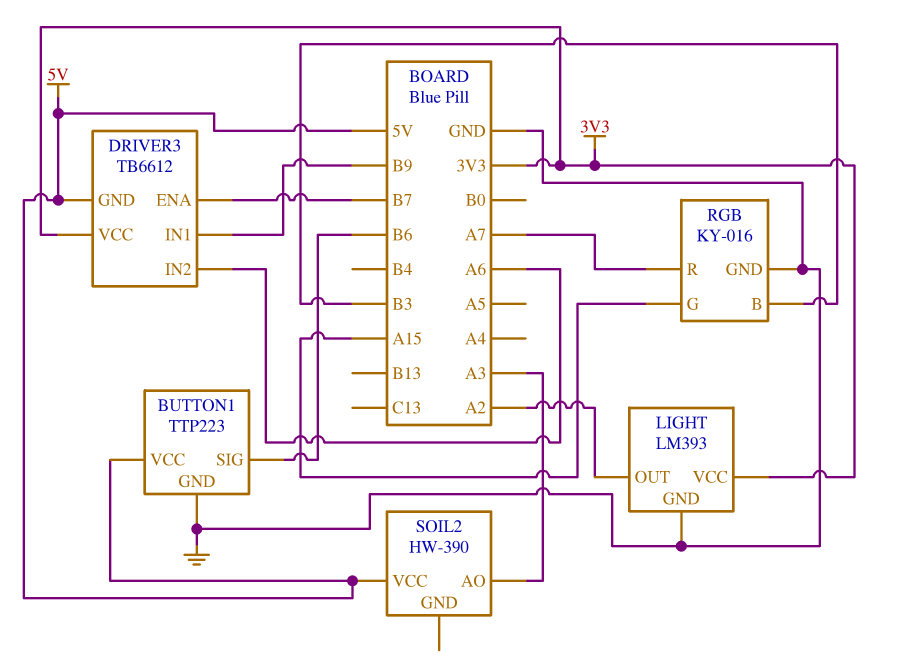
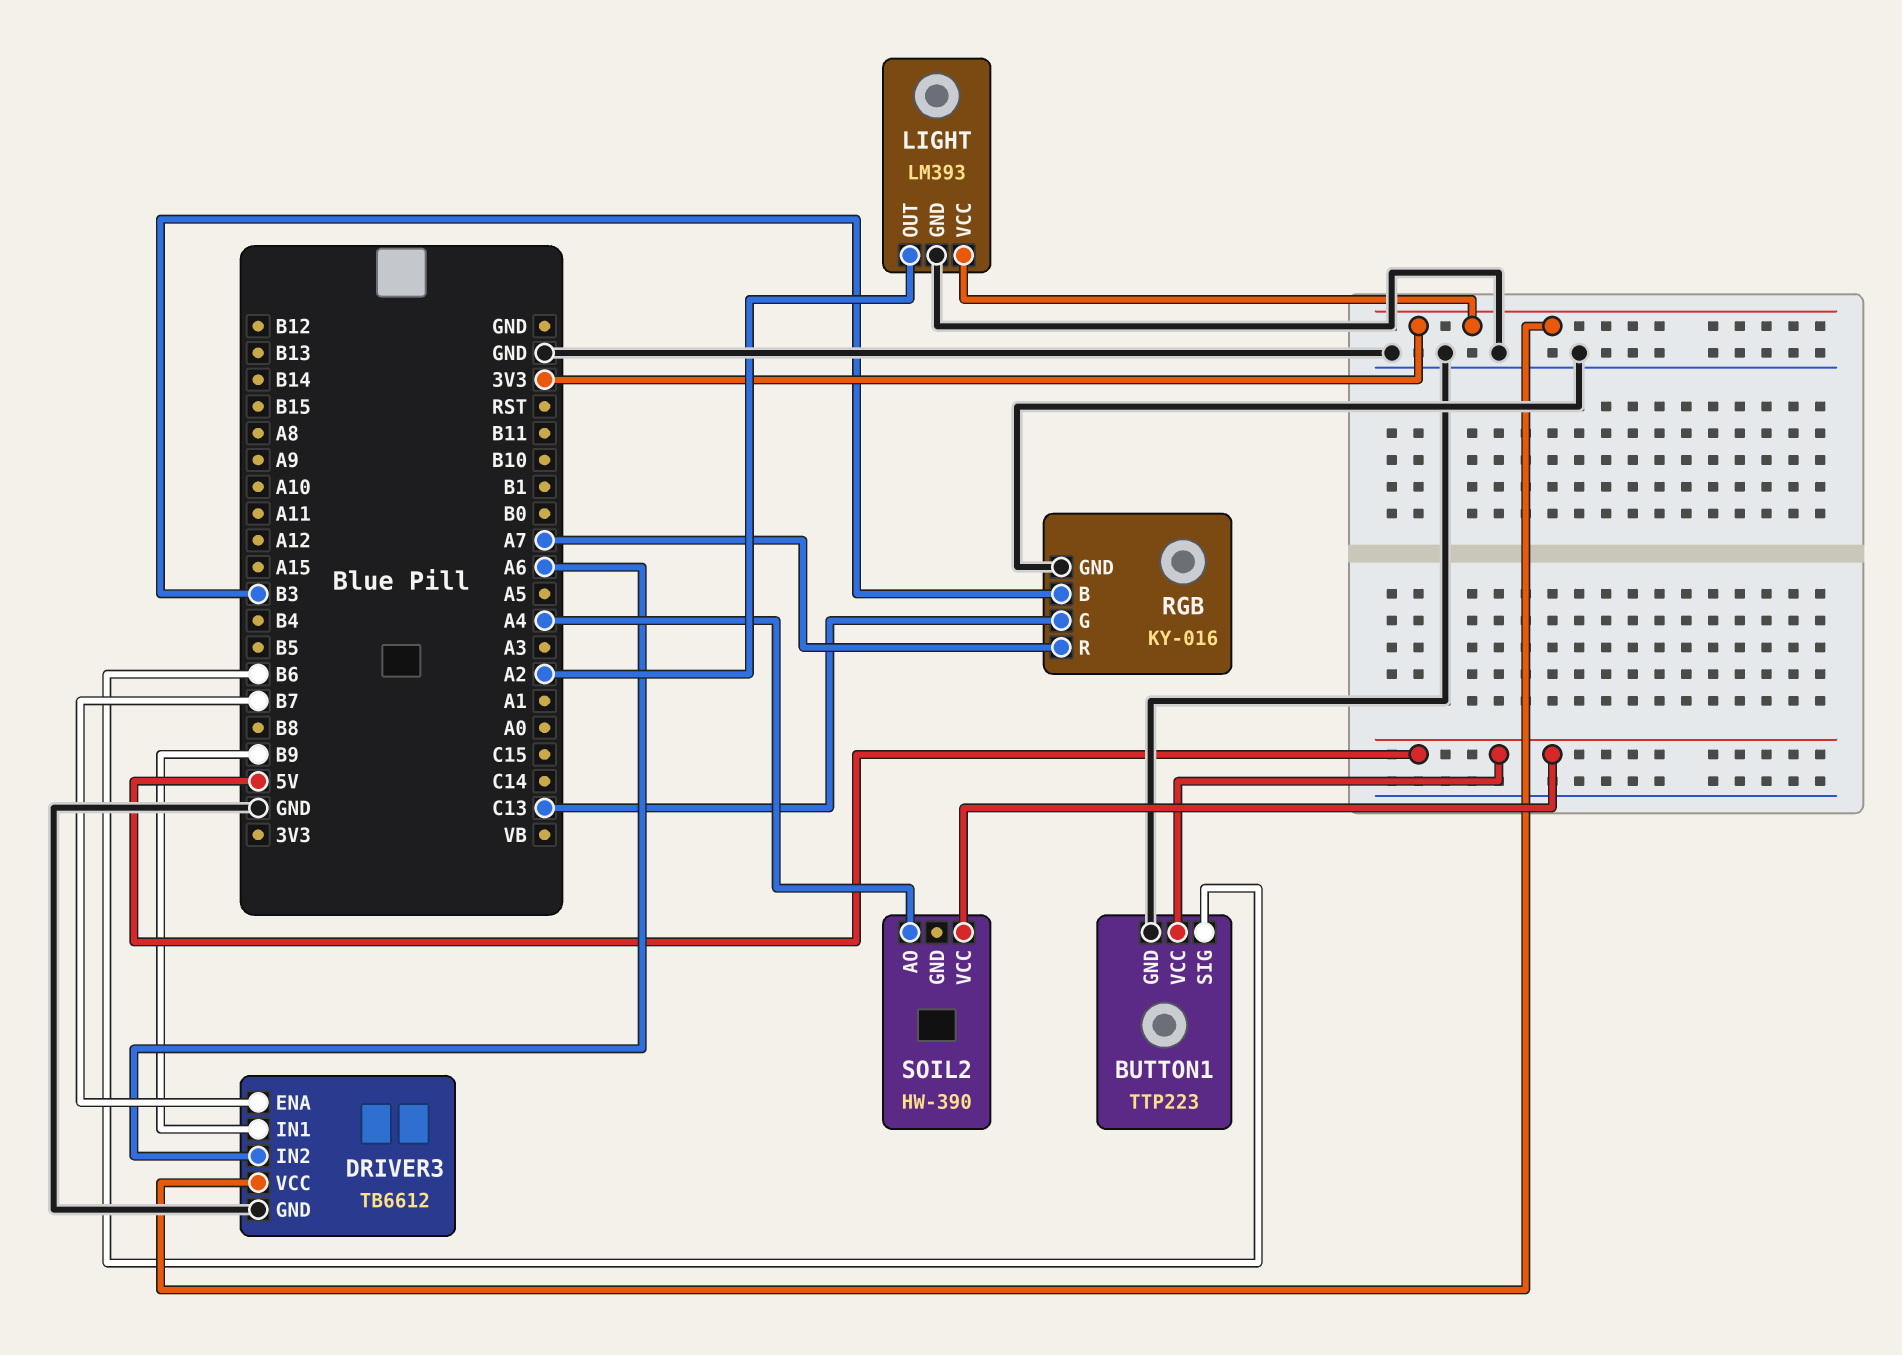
DRIVER3 pin GND: 5V -> GND
RGB pin G: A15 -> C13
SOIL2 pin AO: A3 -> A4

